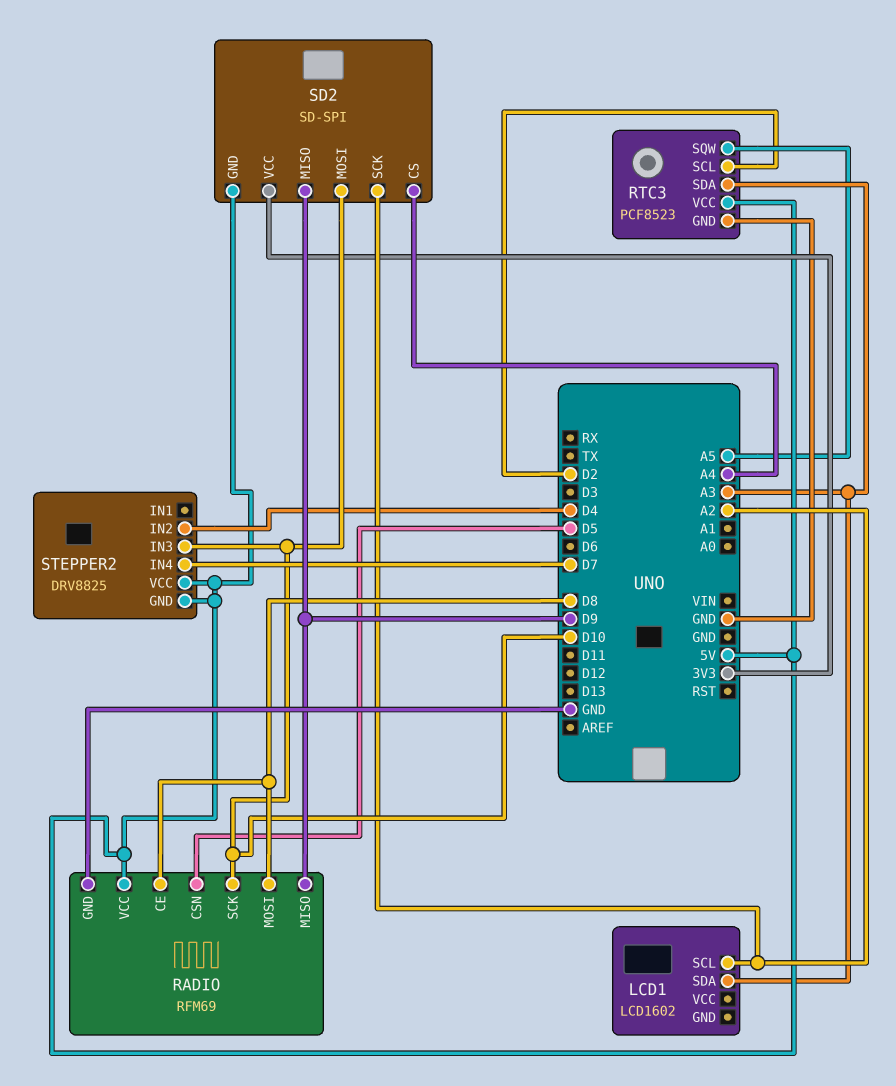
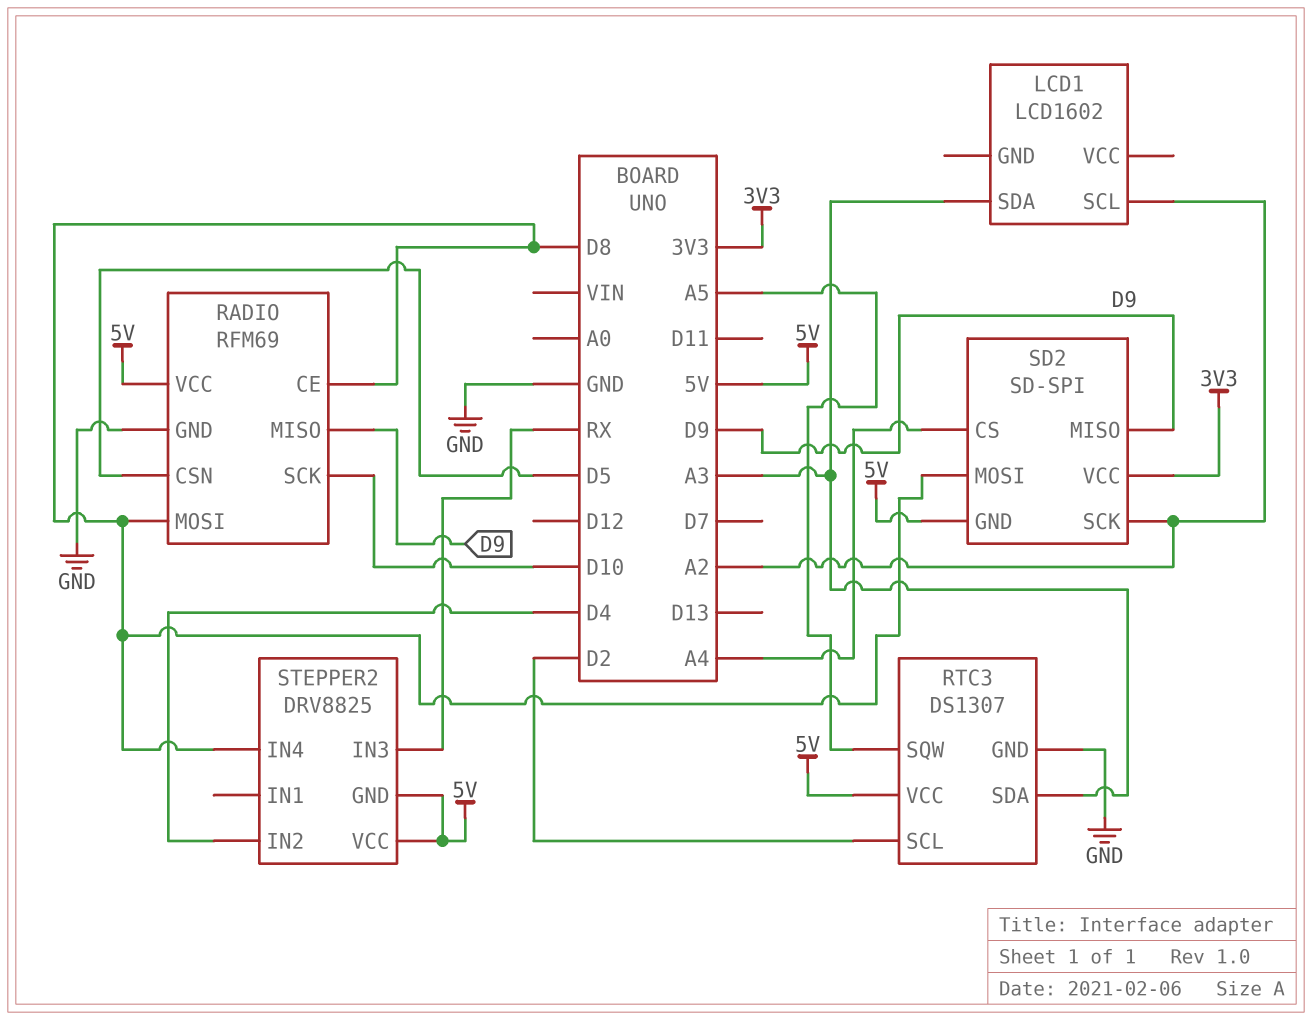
RTC3: PCF8523 -> DS1307
SD2 pin MOSI: D10 -> D8
STEPPER2 pin IN3: D10 -> RX
STEPPER2 pin IN4: D7 -> D8

